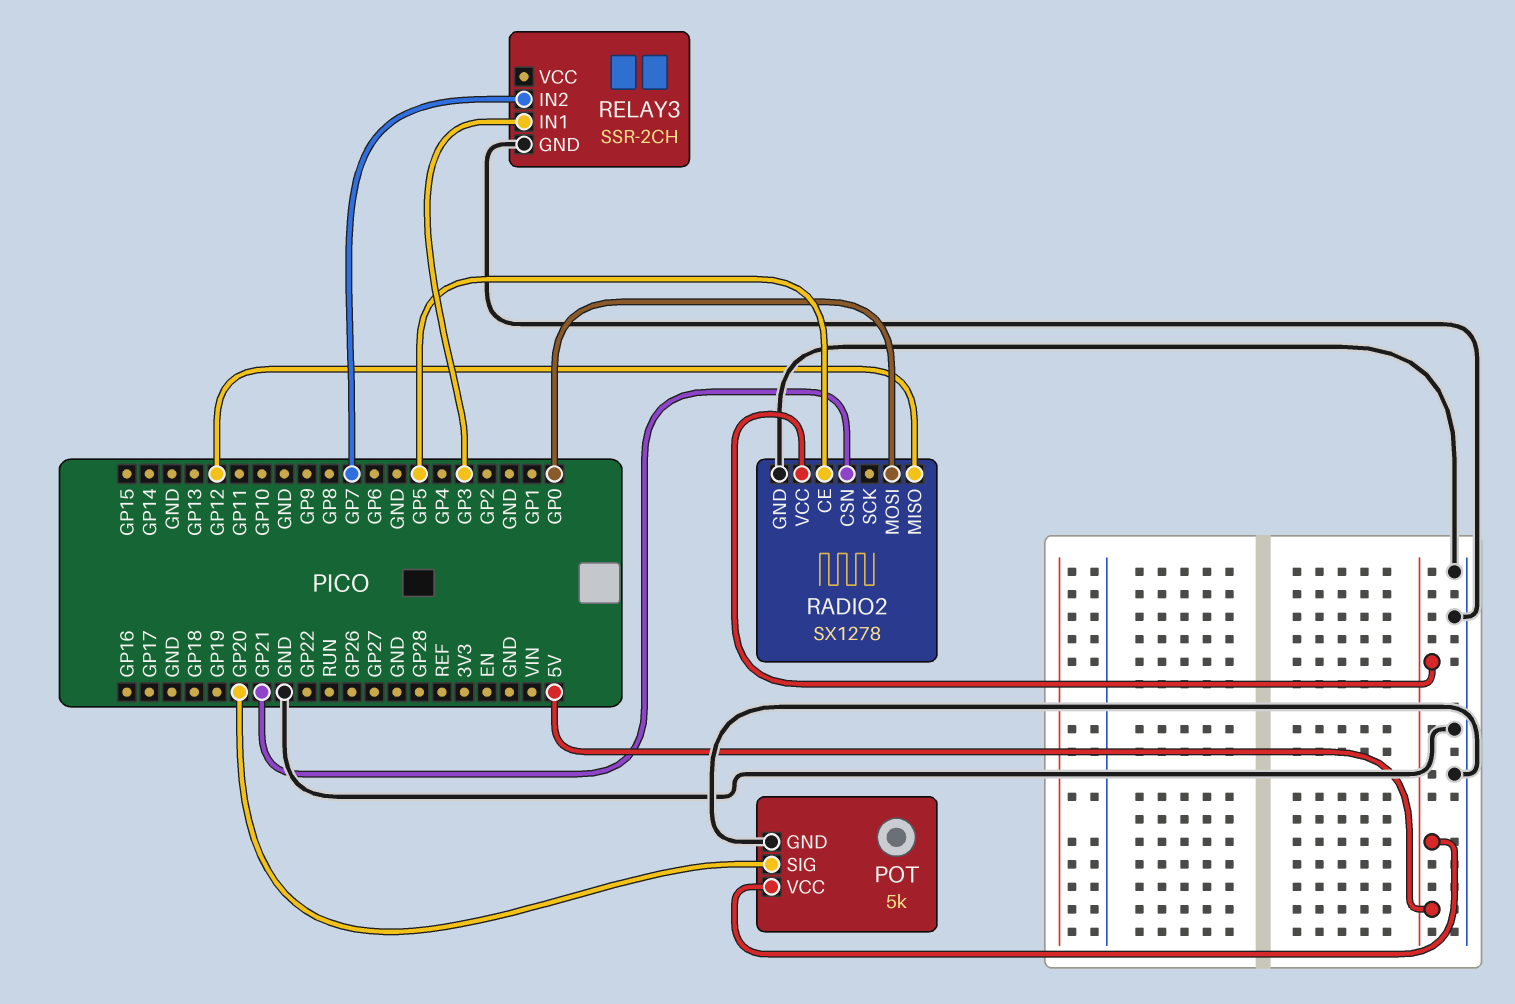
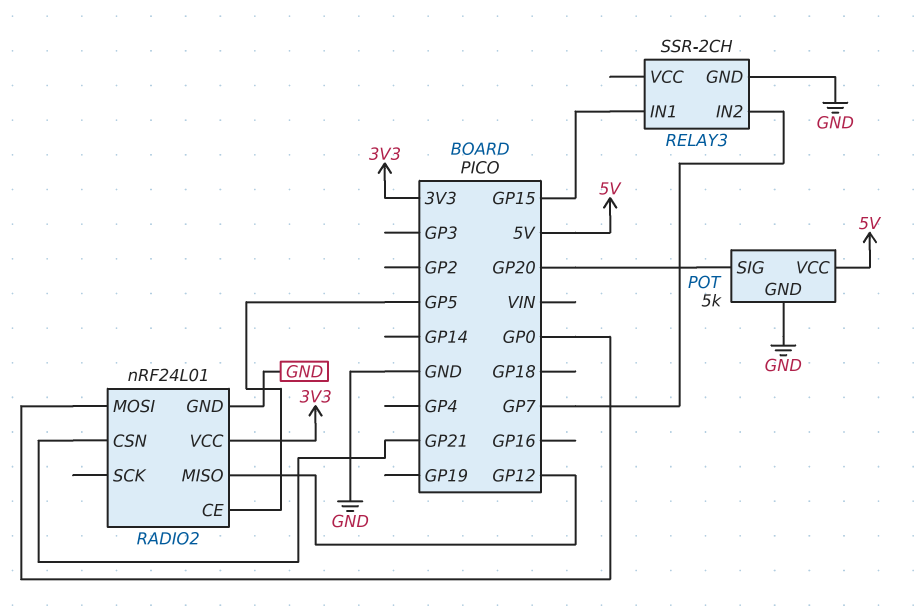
RADIO2: SX1278 -> nRF24L01
RADIO2 pin VCC: 5V -> 3V3
RELAY3 pin IN1: GP3 -> GP15

